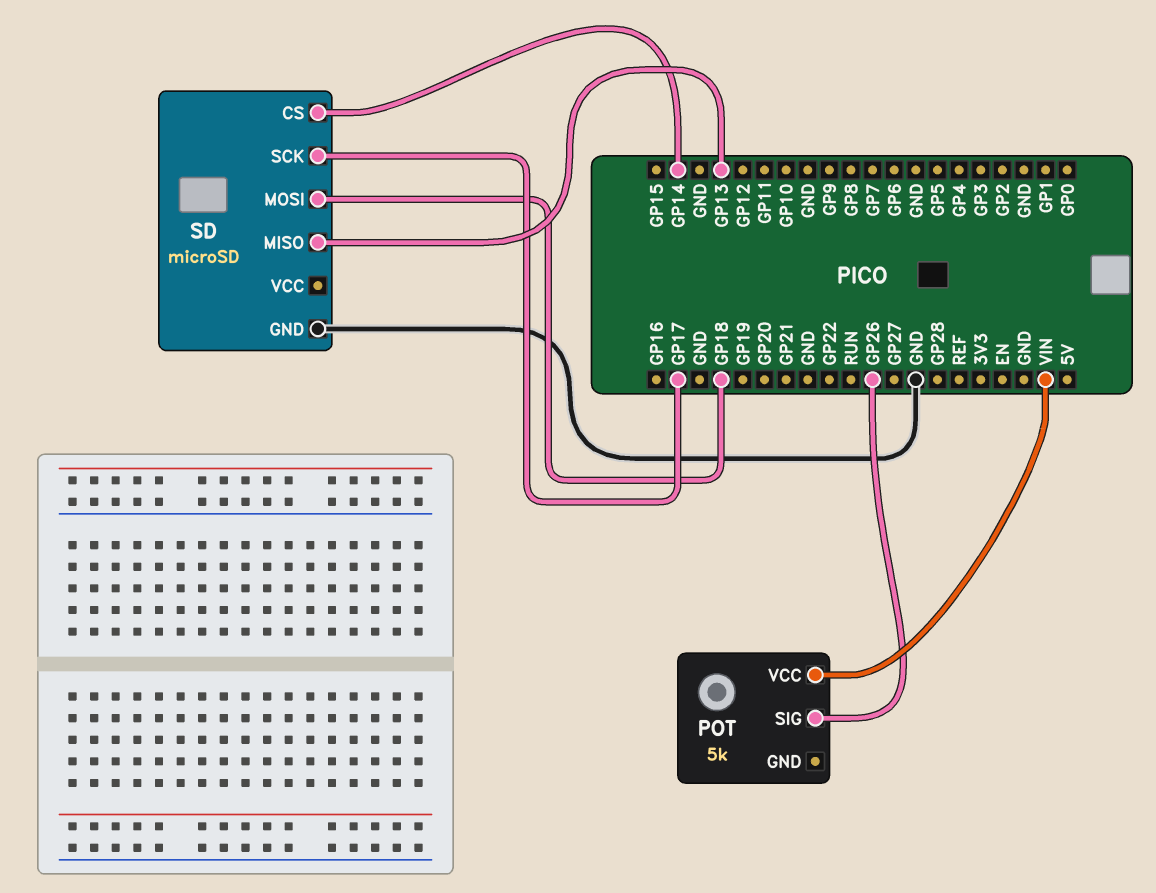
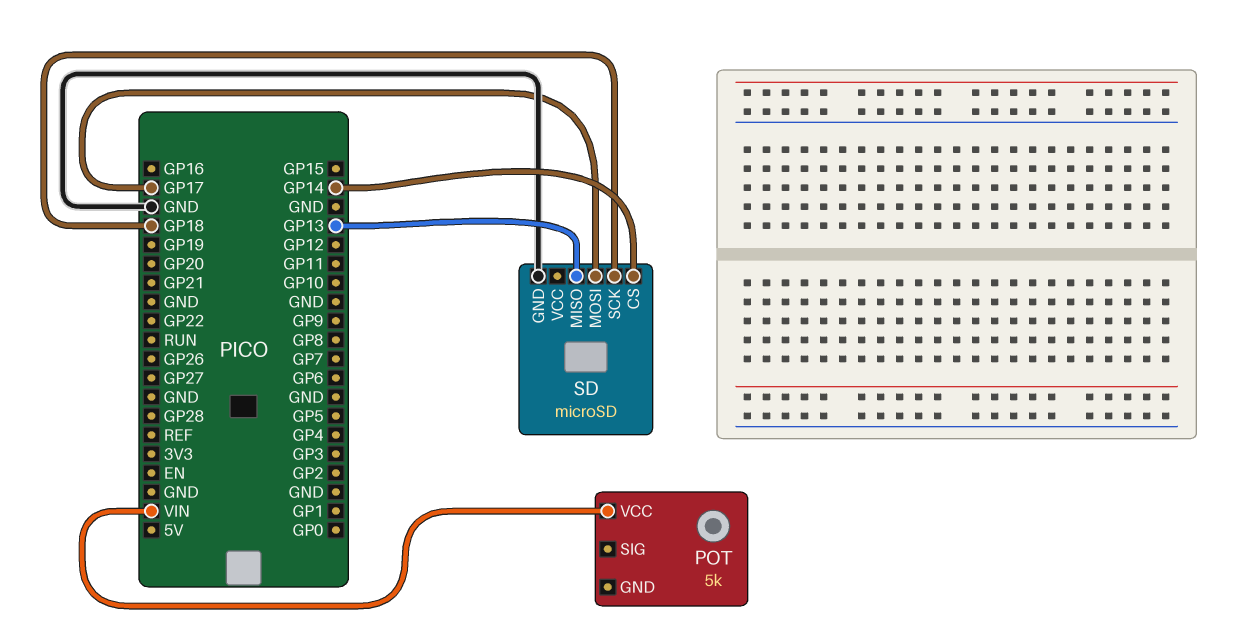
POT pin SIG: GP26 -> none
SD pin MOSI: GP18 -> GP17
SD pin SCK: GP17 -> GP18

